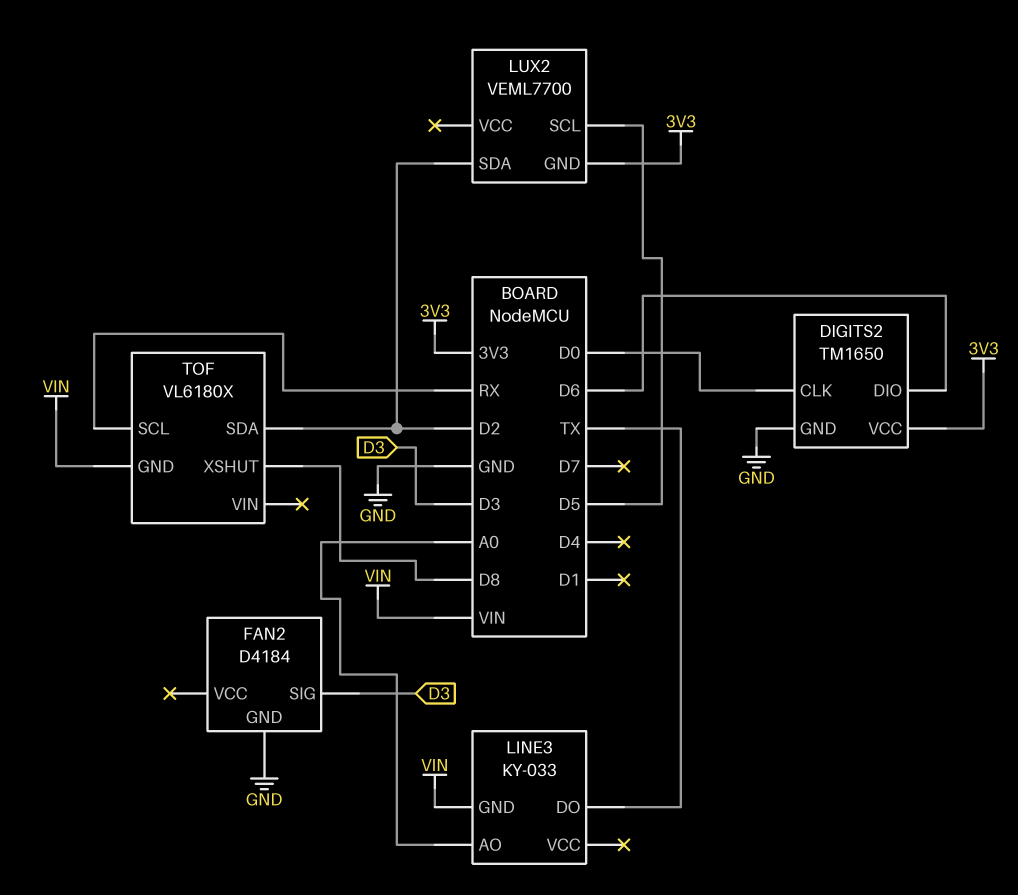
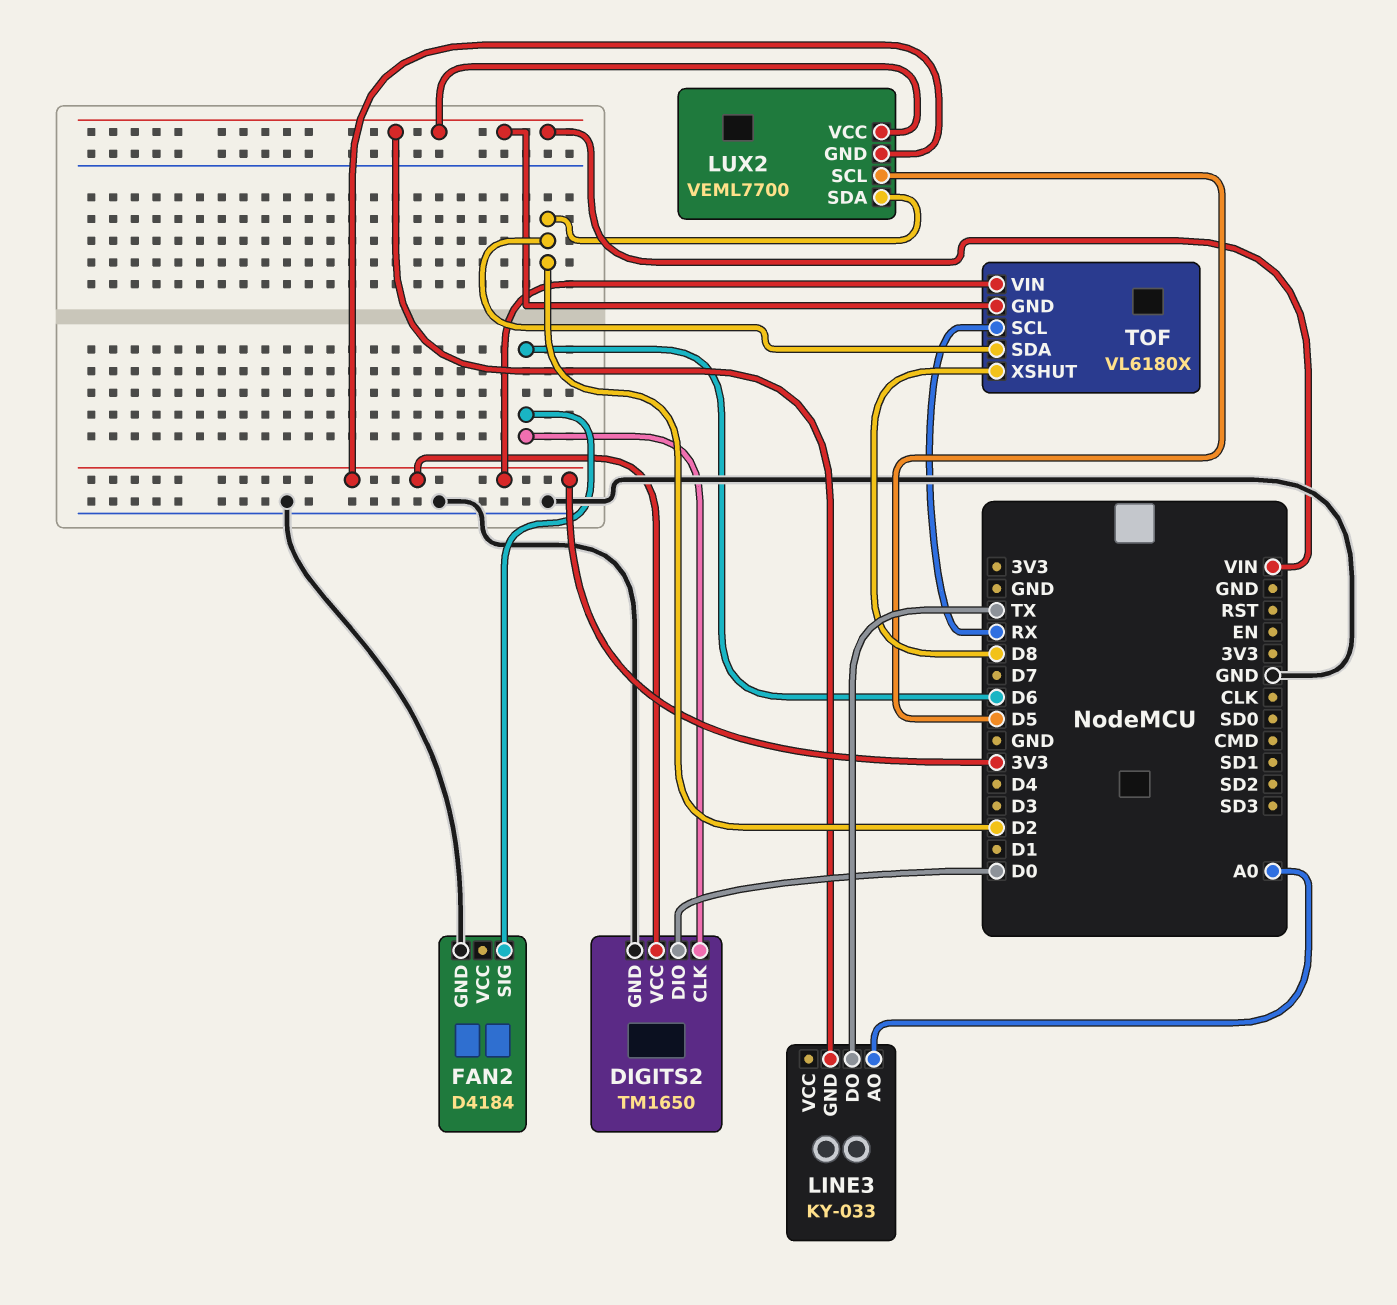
DIGITS2 pin CLK: D0 -> D6
DIGITS2 pin DIO: D6 -> D0
FAN2 pin SIG: D3 -> D6
LUX2 pin VCC: none -> VIN
TOF pin VIN: none -> 3V3

